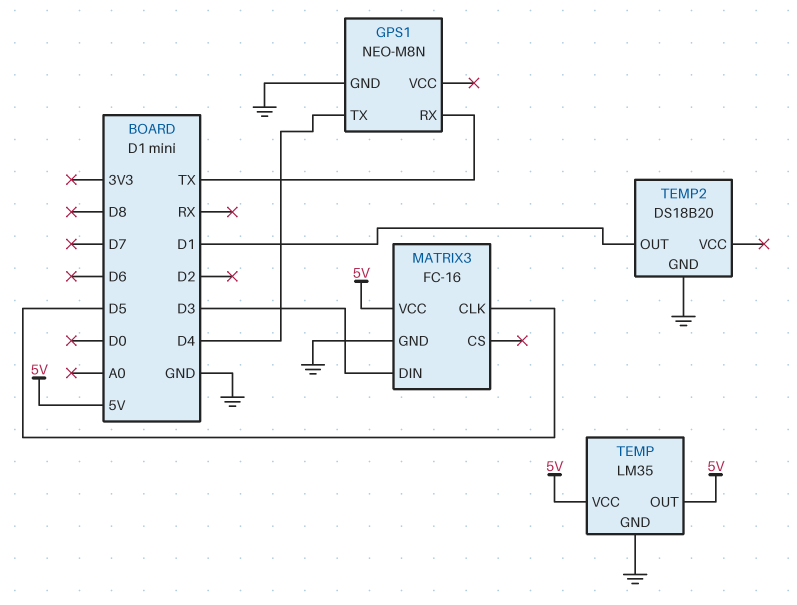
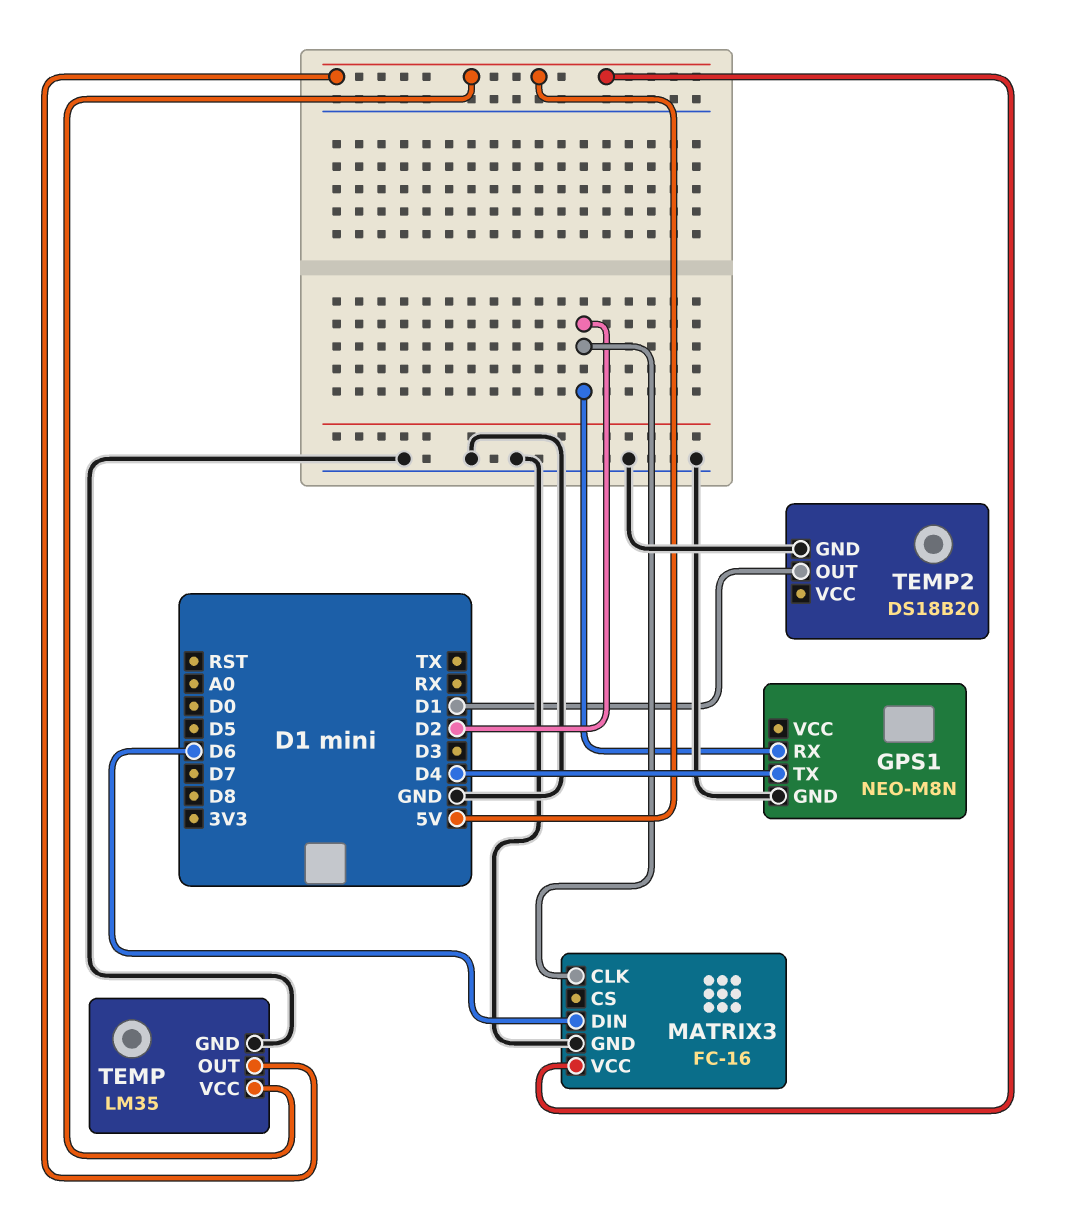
GPS1 pin RX: TX -> D2
MATRIX3 pin CLK: D5 -> D2
MATRIX3 pin DIN: D3 -> D6

